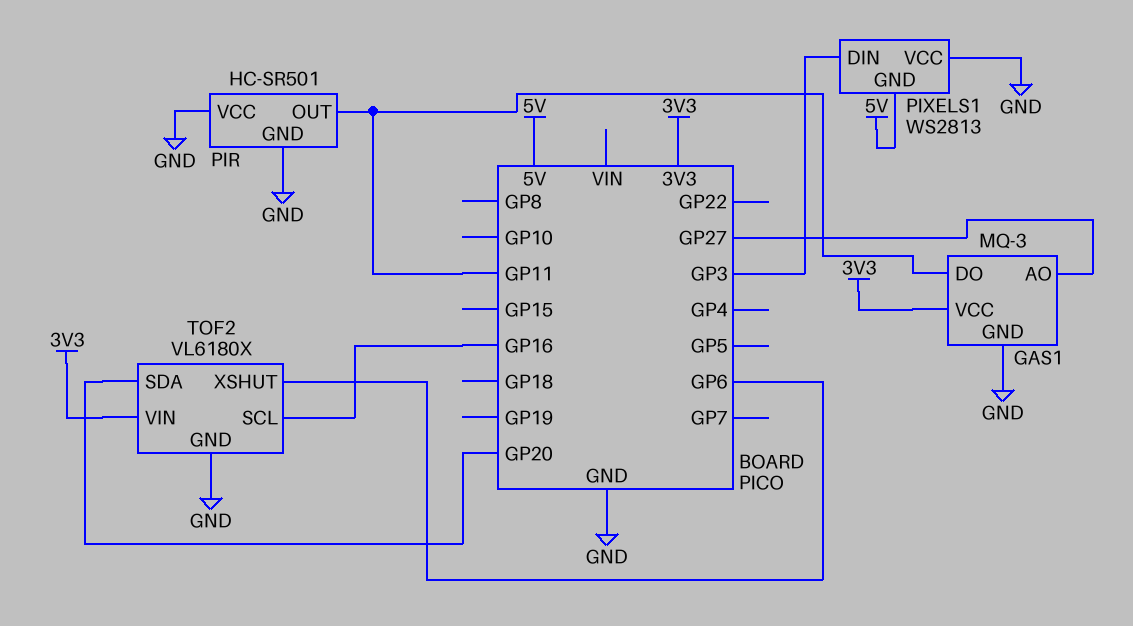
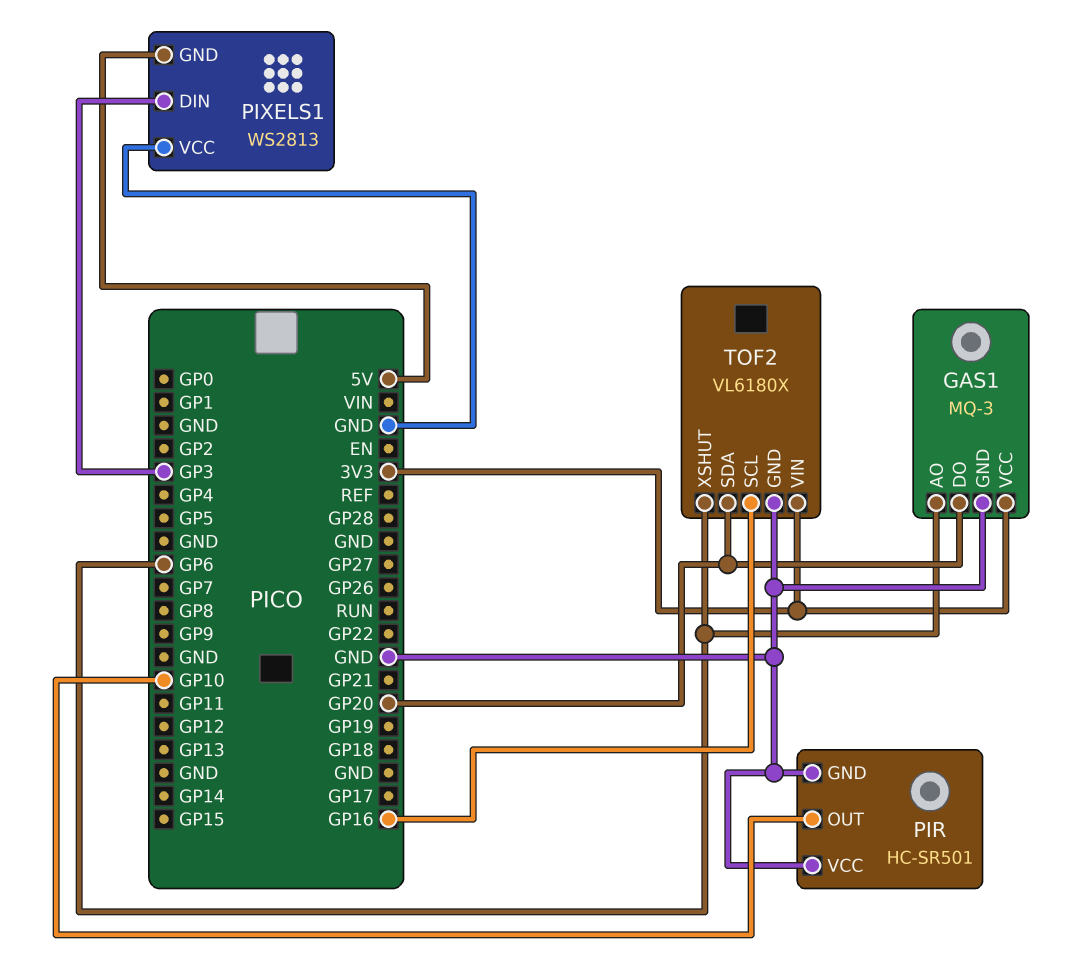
GAS1 pin AO: GP27 -> GP6
GAS1 pin DO: GP11 -> GP20
PIR pin OUT: GP11 -> GP10

